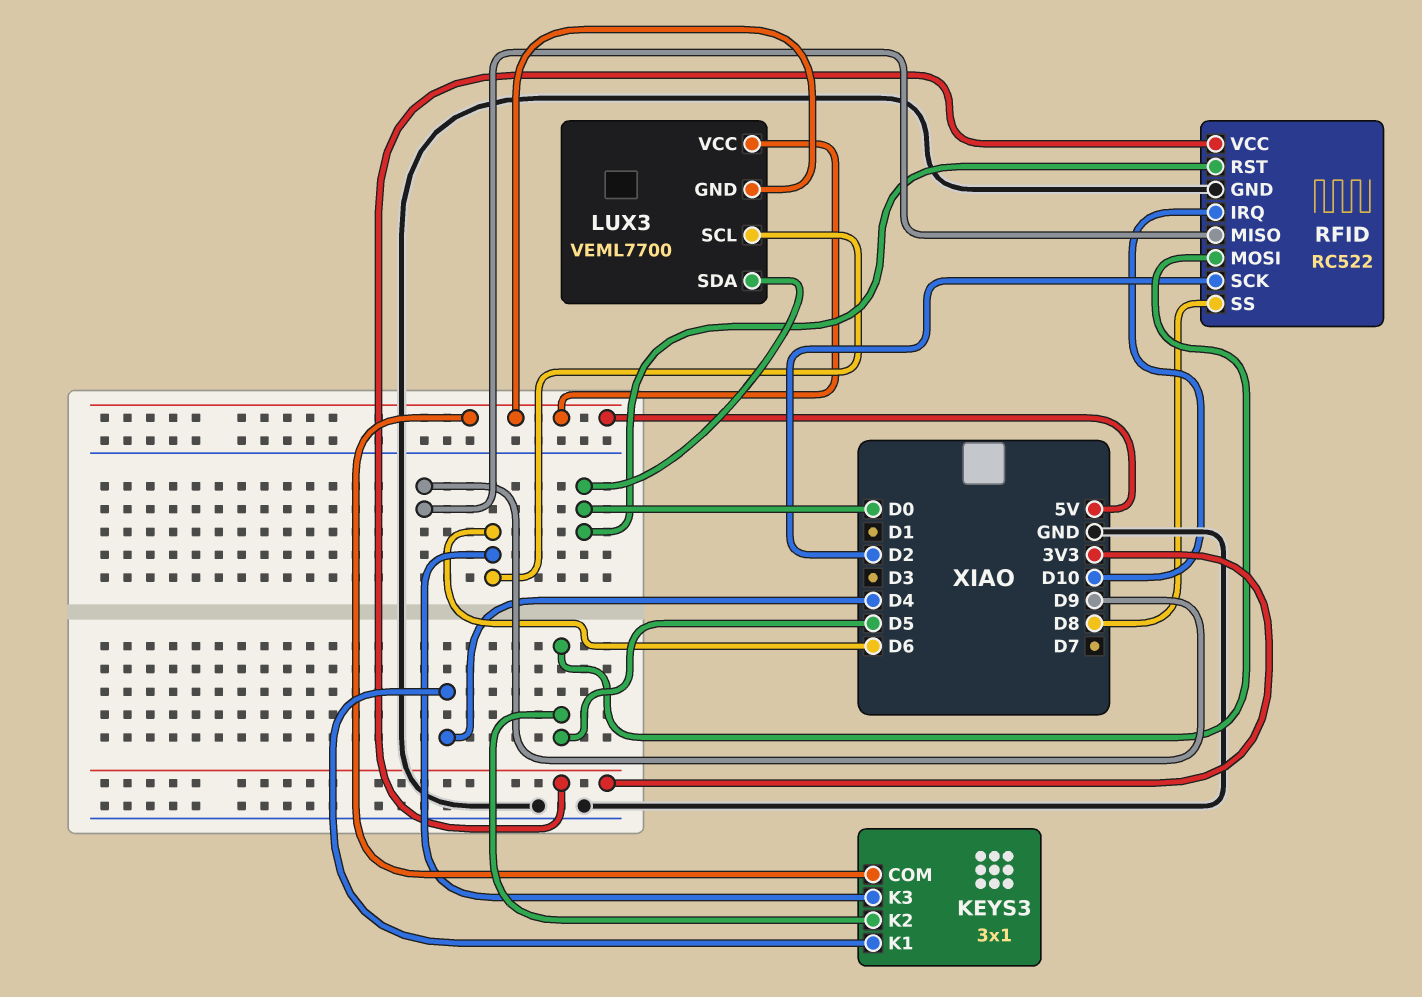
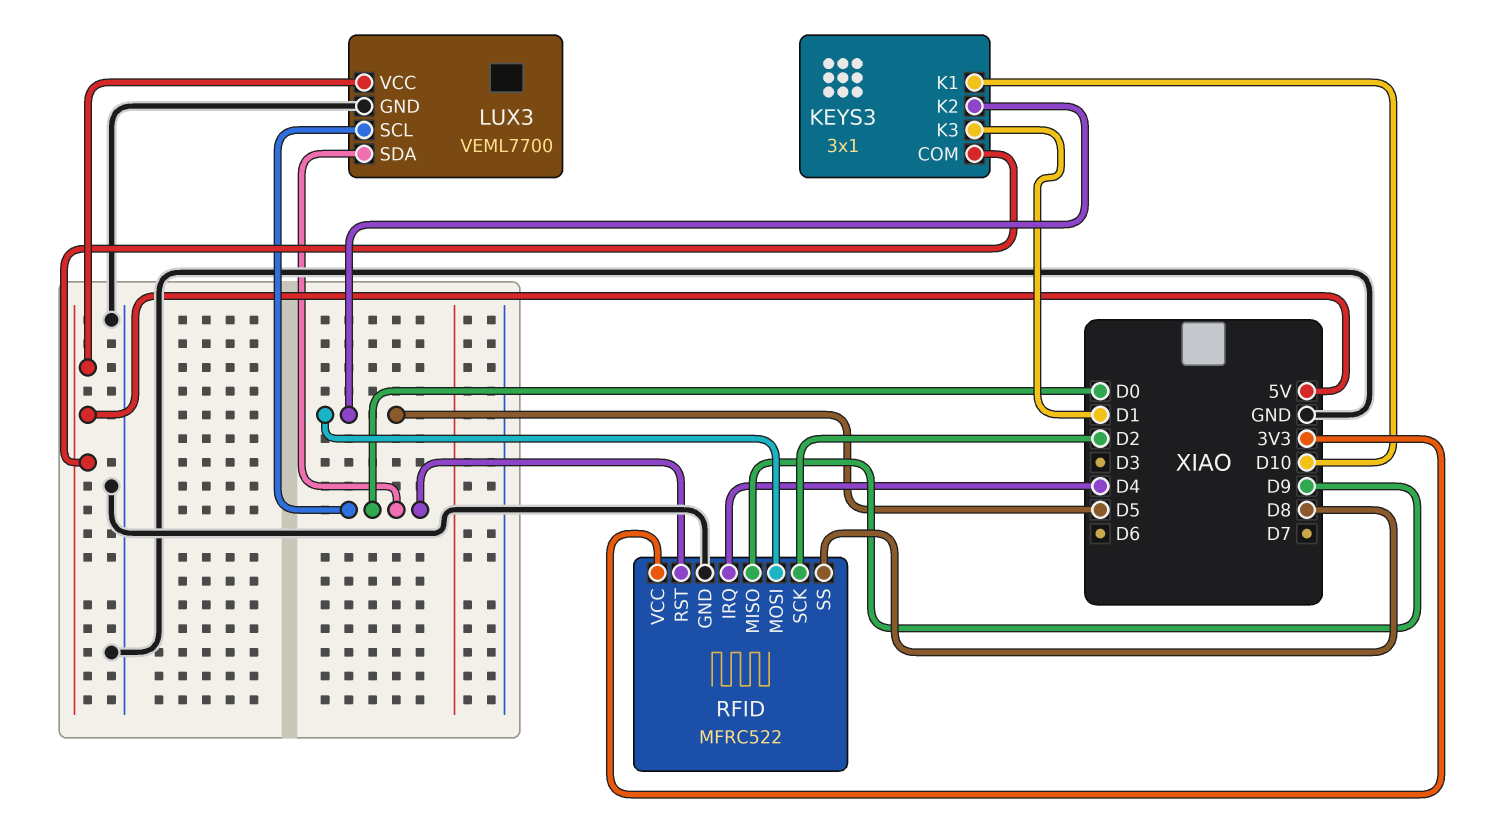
KEYS3 pin K1: D4 -> D10
KEYS3 pin K3: D6 -> D1
LUX3 pin GND: 5V -> GND
LUX3 pin SCL: D6 -> D0
RFID: RC522 -> MFRC522
RFID pin IRQ: D10 -> D4

